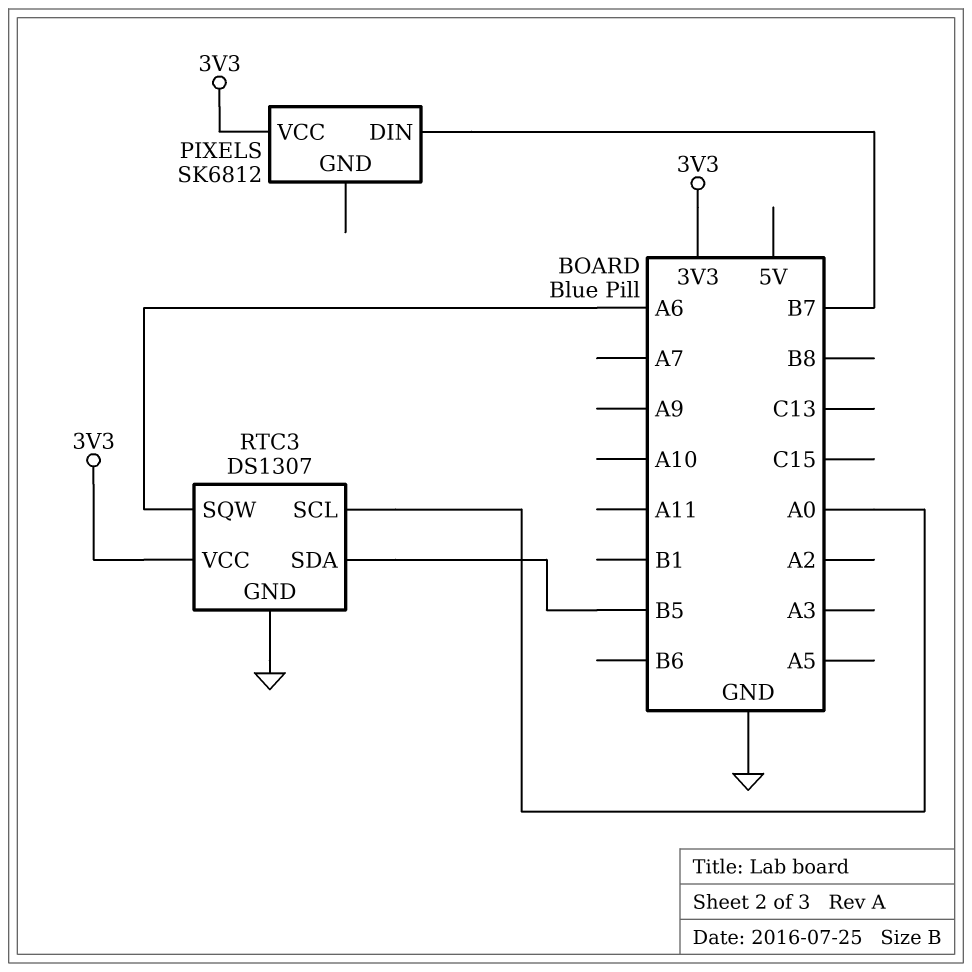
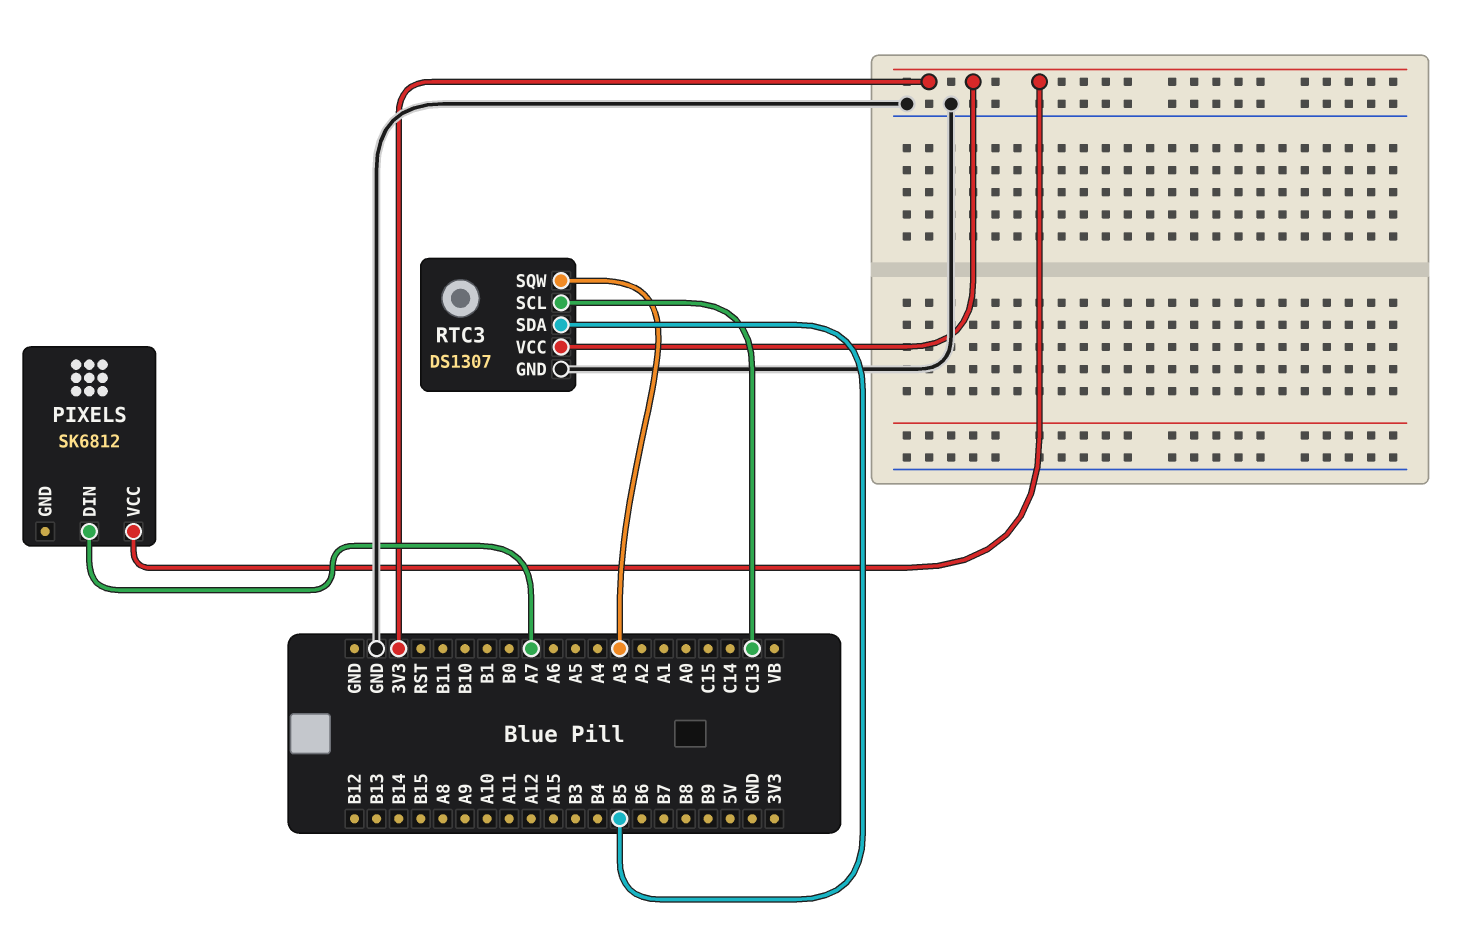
PIXELS pin DIN: B7 -> A7
RTC3 pin SCL: A0 -> C13
RTC3 pin SQW: A6 -> A3

